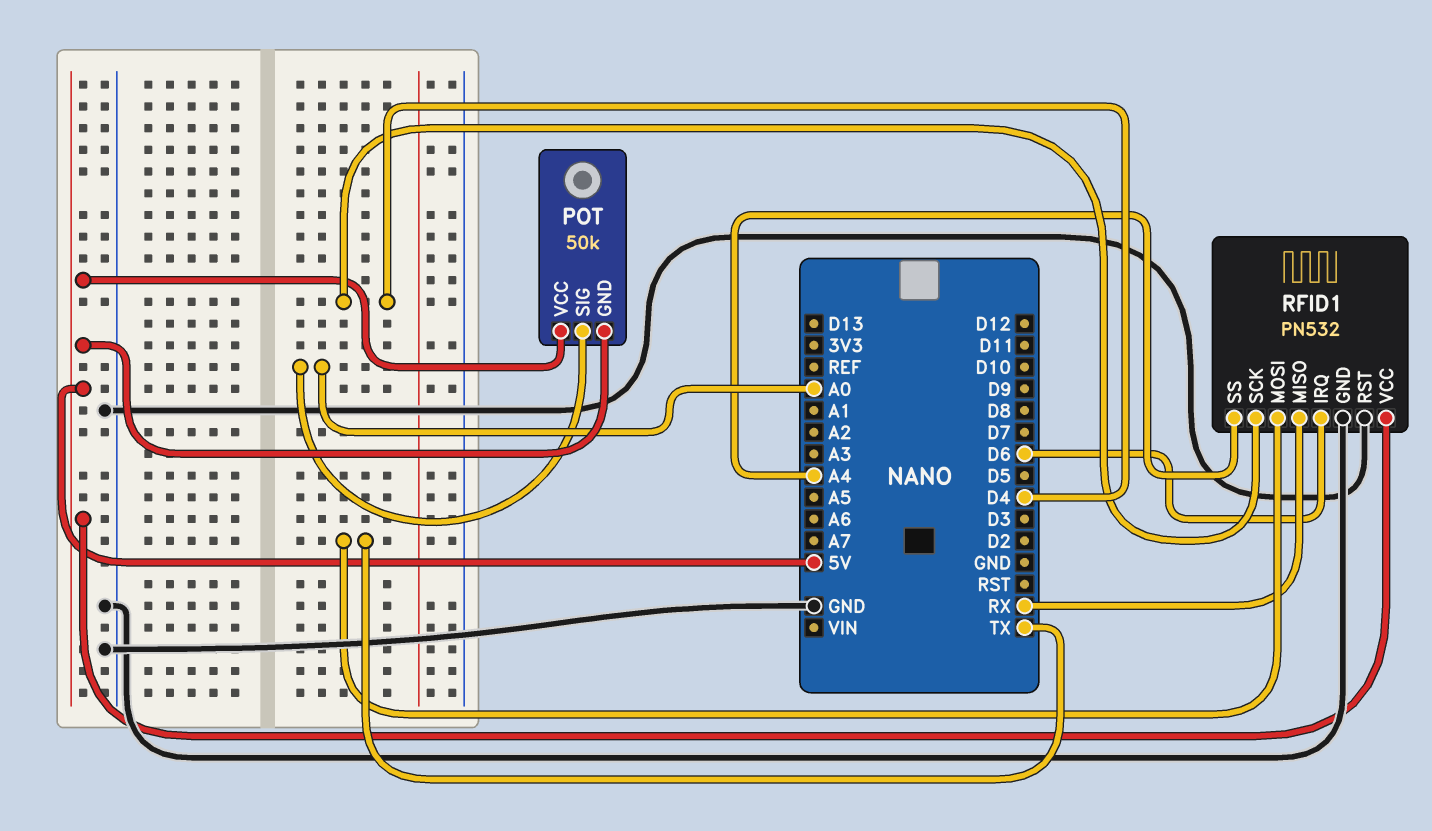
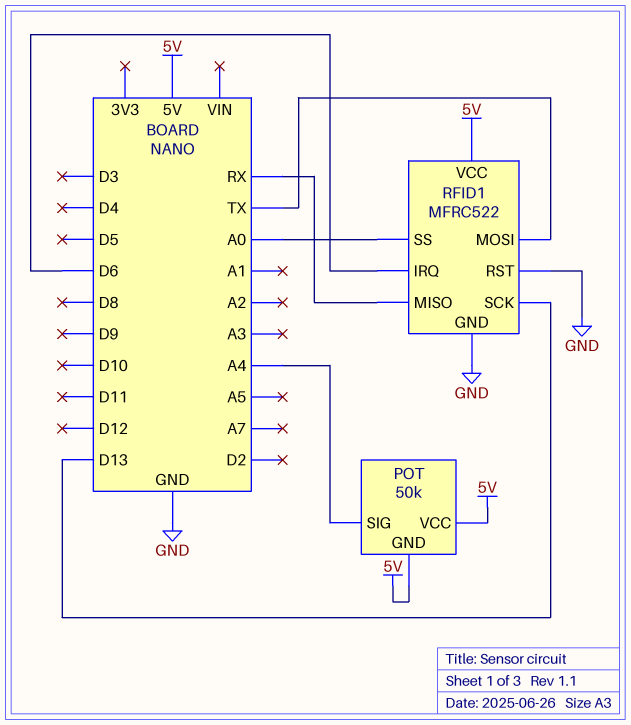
POT pin SIG: A0 -> A4
RFID1: PN532 -> MFRC522
RFID1 pin SCK: D4 -> D13
RFID1 pin SS: A4 -> A0

